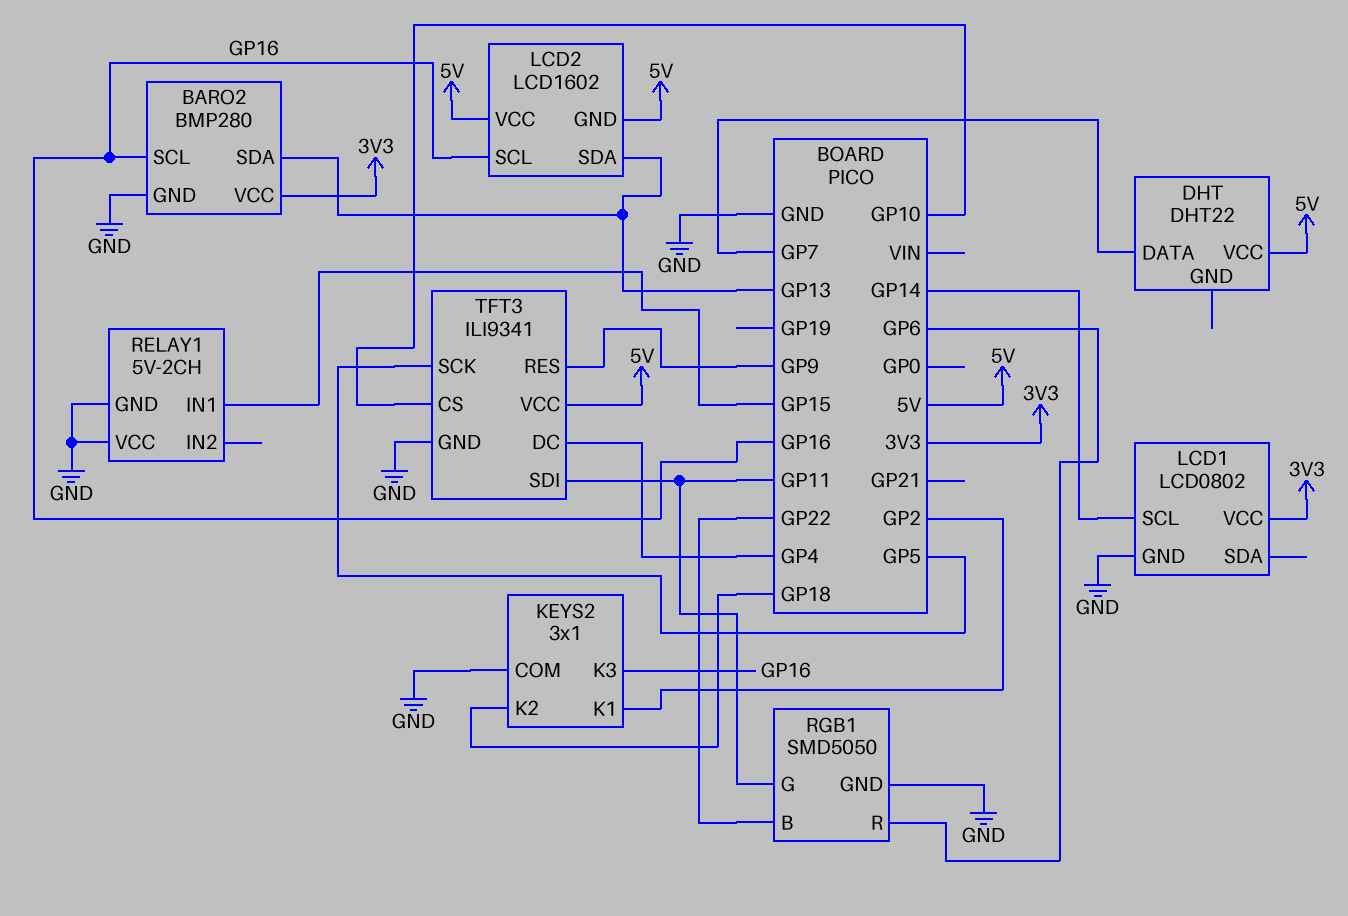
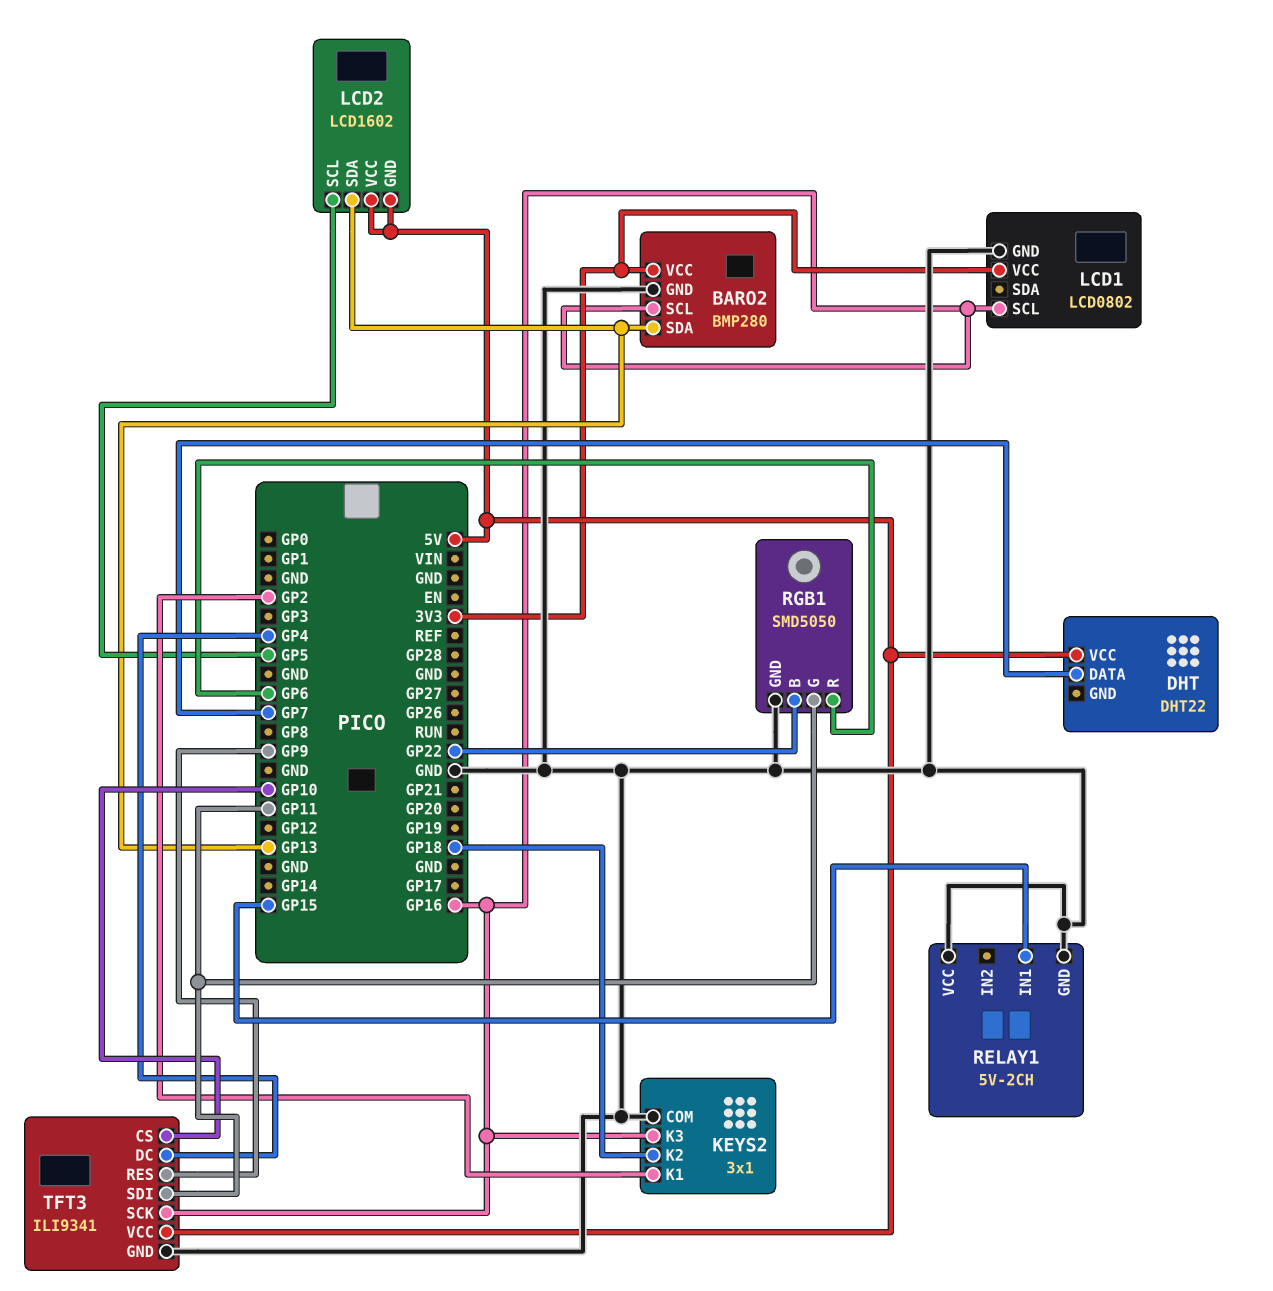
LCD1 pin SCL: GP14 -> GP16
LCD2 pin SCL: GP16 -> GP5
TFT3 pin SCK: GP5 -> GP16

